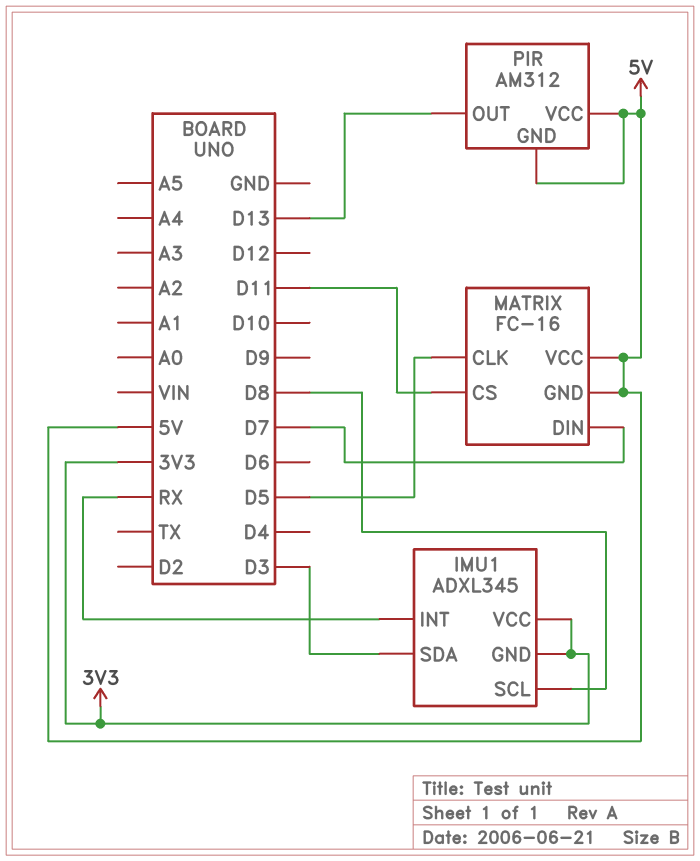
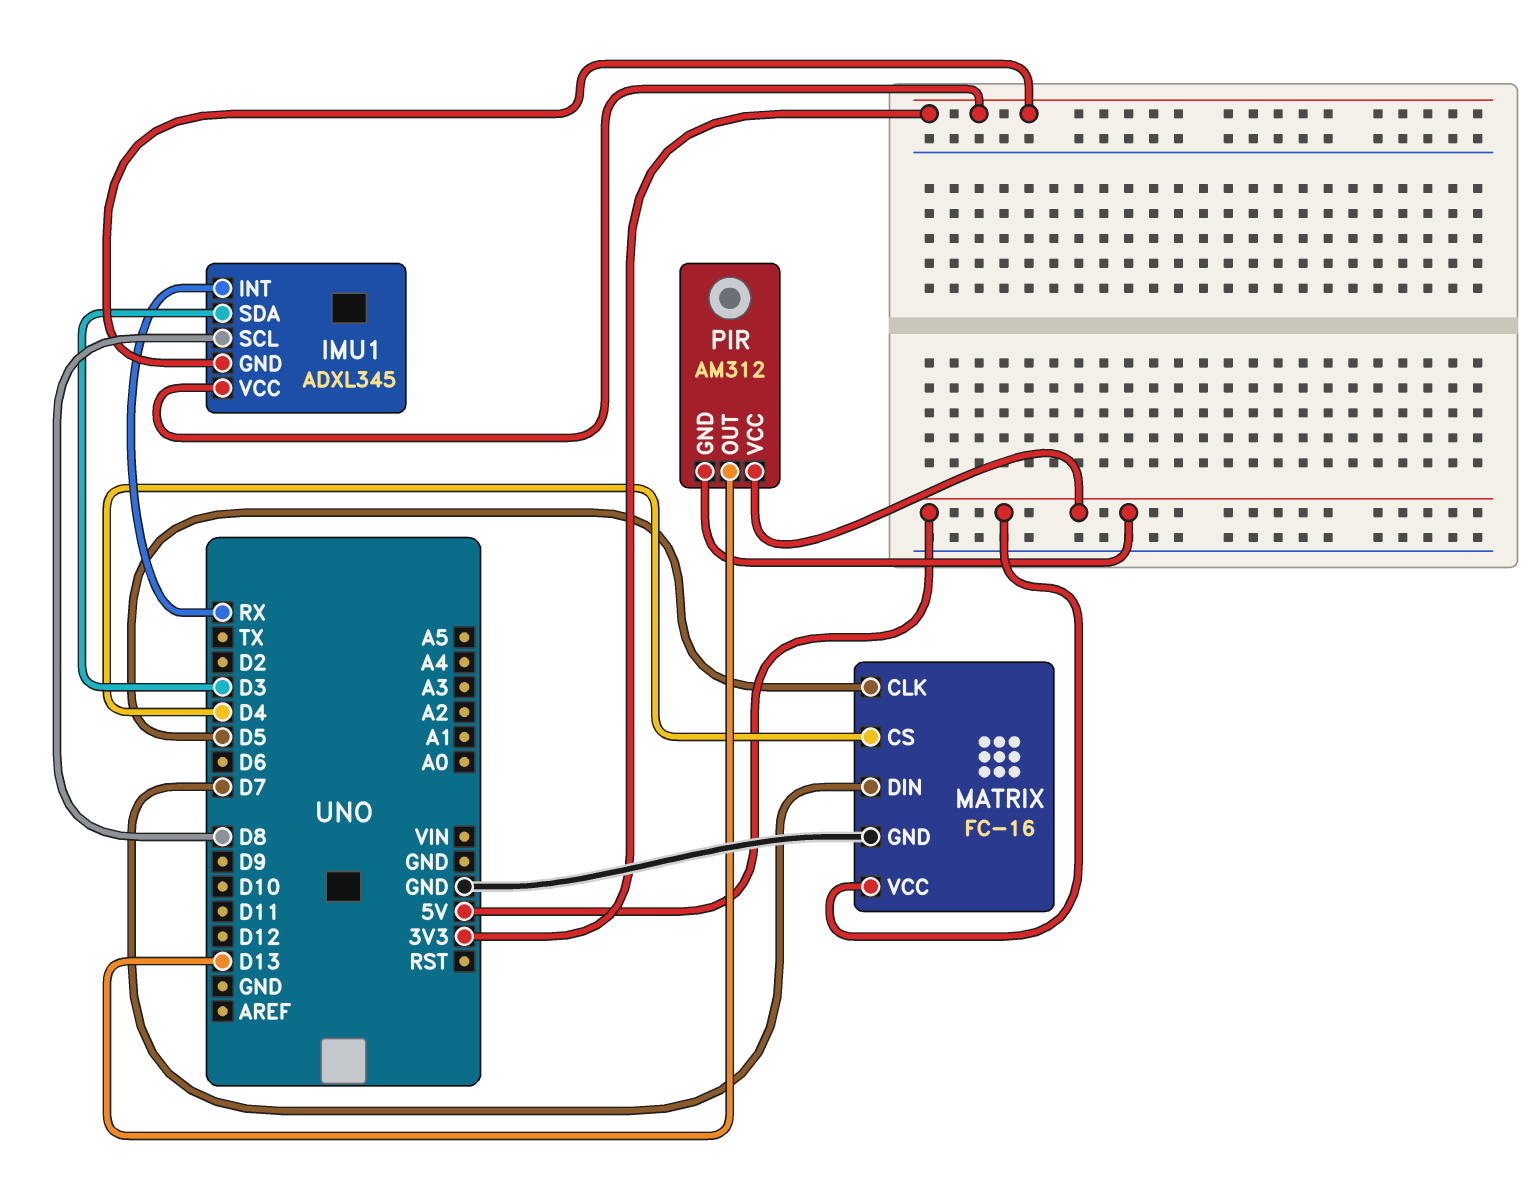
MATRIX pin CS: D11 -> D4
MATRIX pin GND: 5V -> GND

